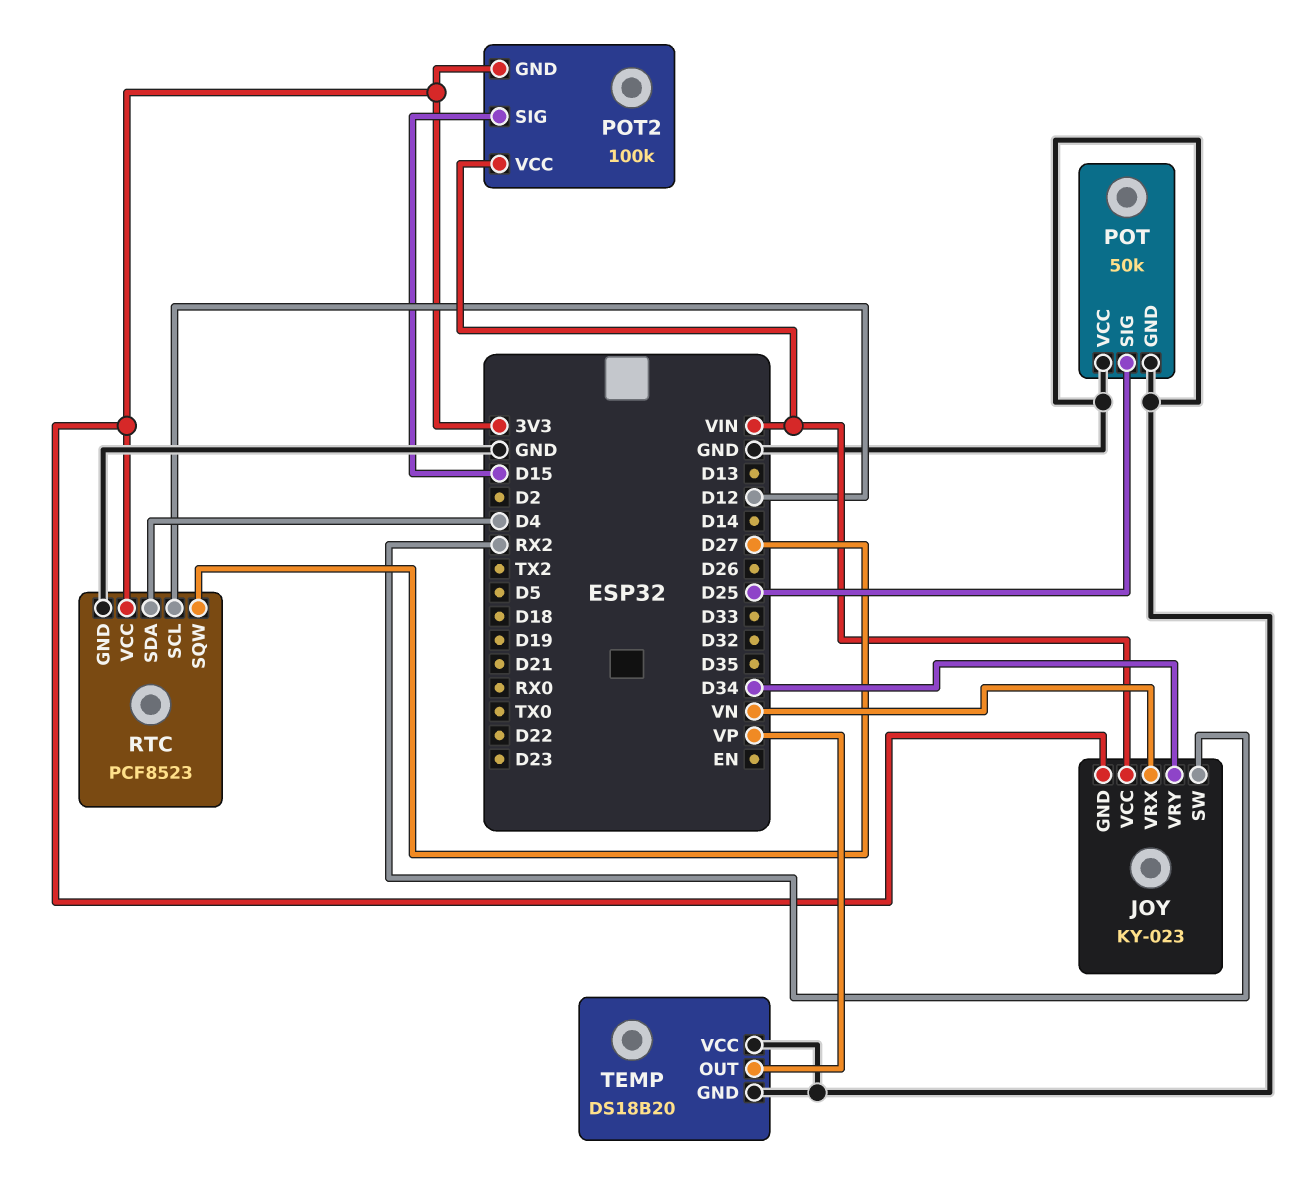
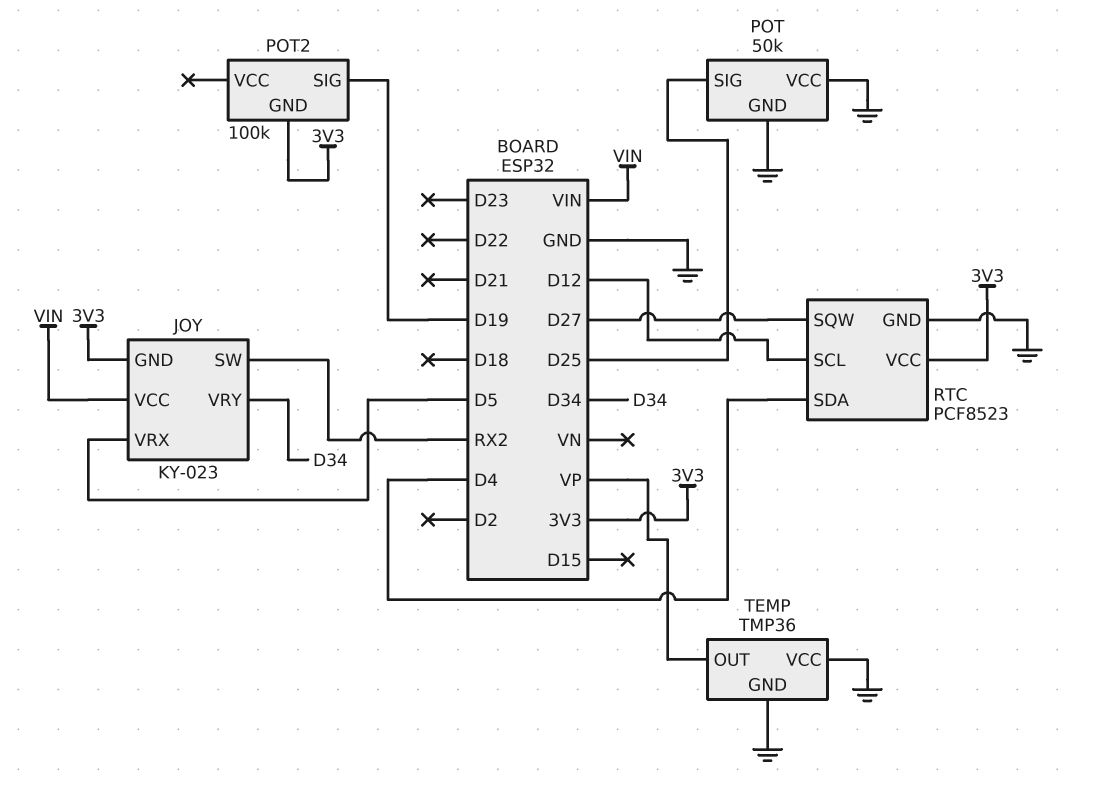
JOY pin VRX: VN -> D5
POT2 pin SIG: D15 -> D19
POT2 pin VCC: VIN -> none
TEMP: DS18B20 -> TMP36

